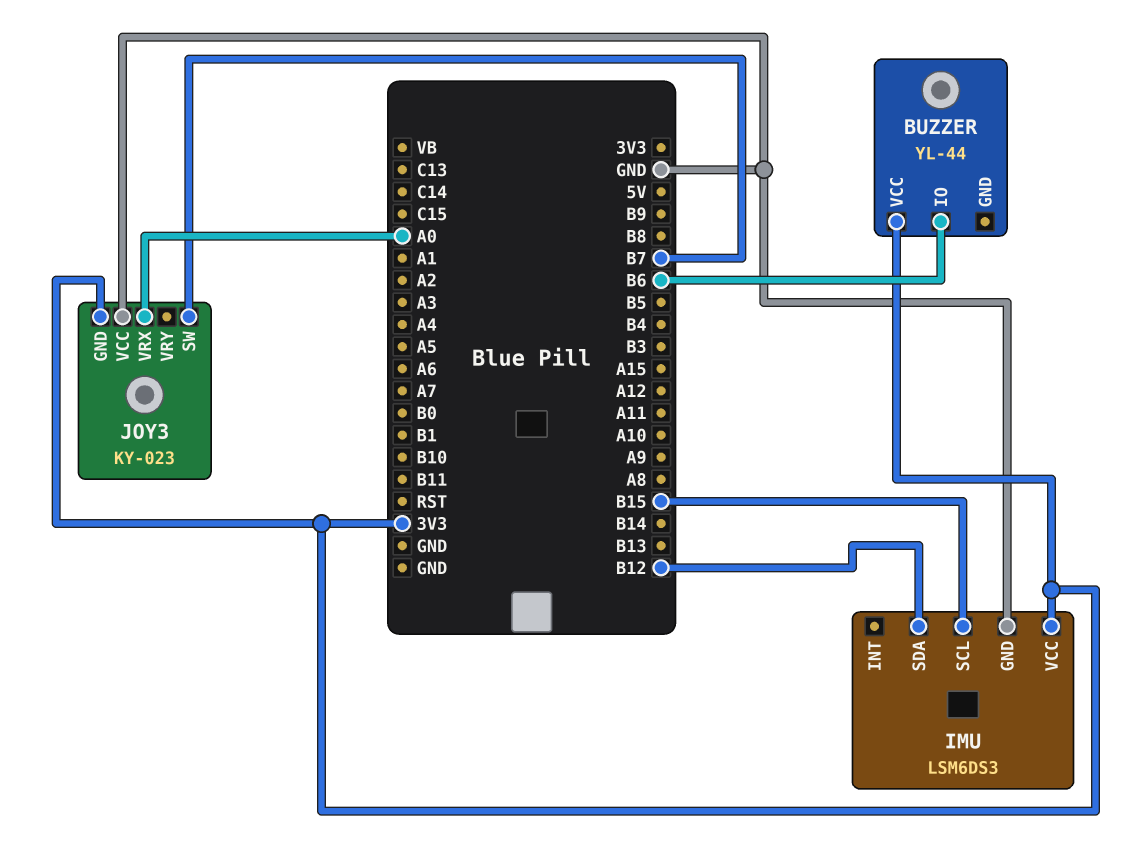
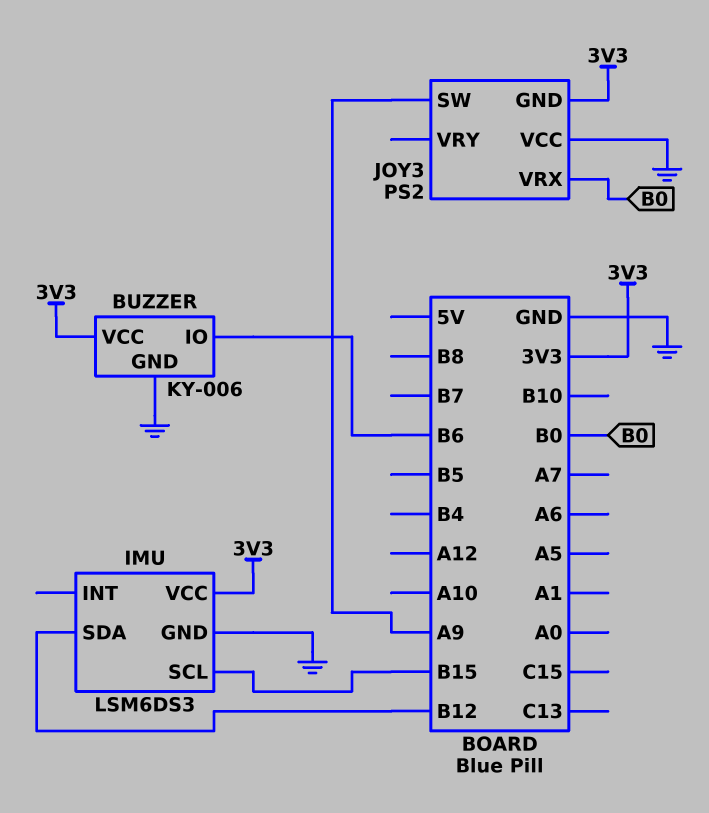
BUZZER: YL-44 -> KY-006
BUZZER pin GND: none -> GND
JOY3: KY-023 -> PS2
JOY3 pin SW: B7 -> A9
JOY3 pin VRX: A0 -> B0

